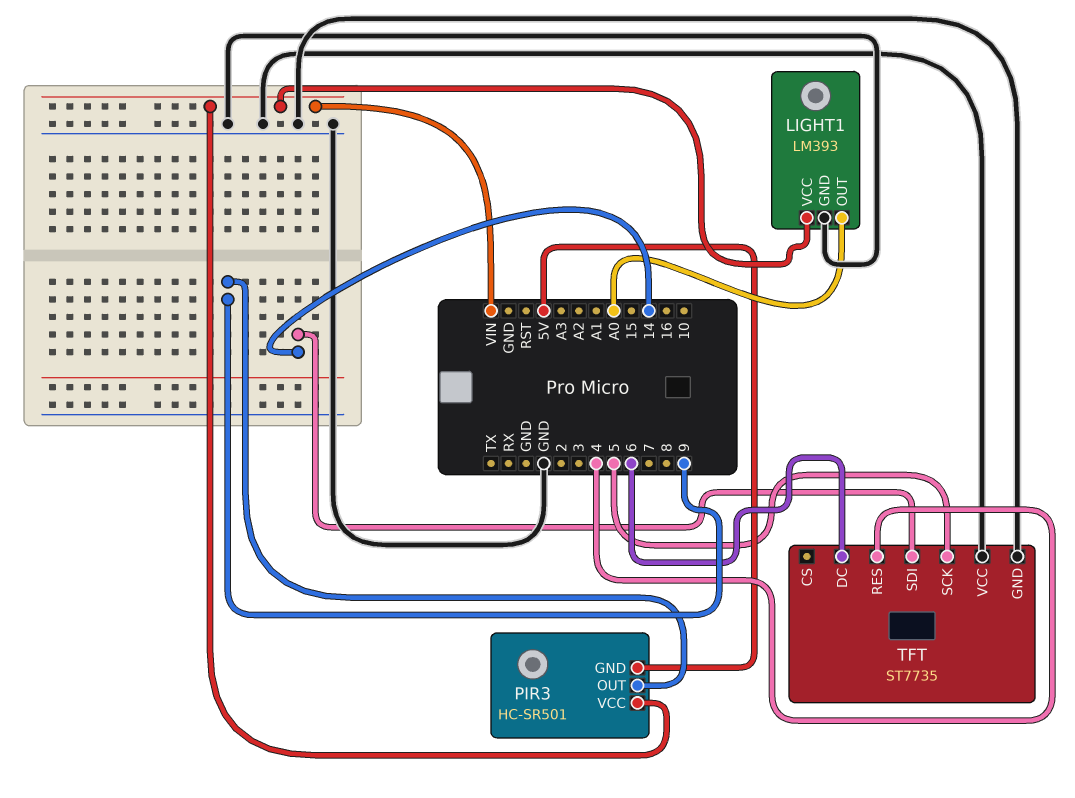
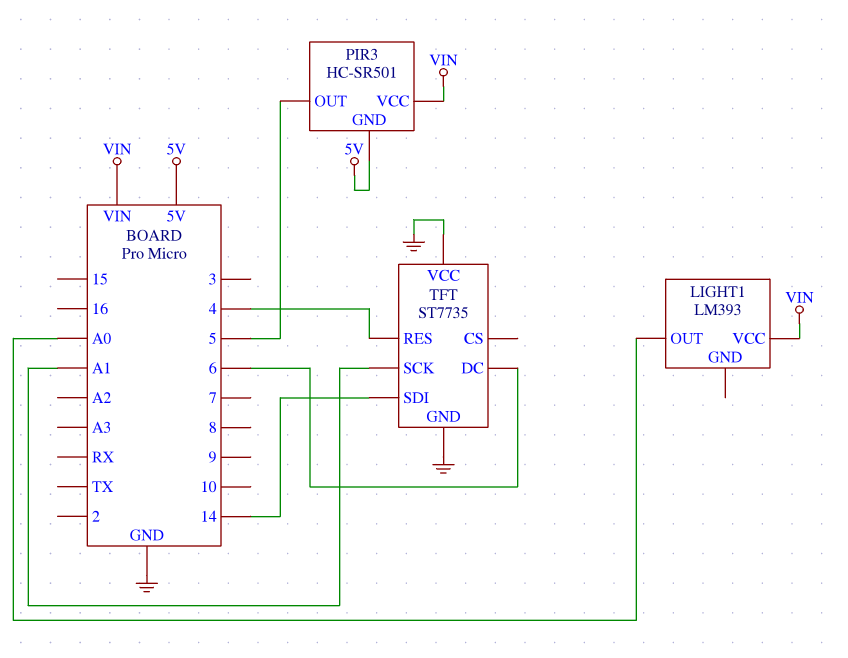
LIGHT1 pin GND: GND -> none
PIR3 pin OUT: 9 -> 5
TFT pin SCK: 5 -> A1

